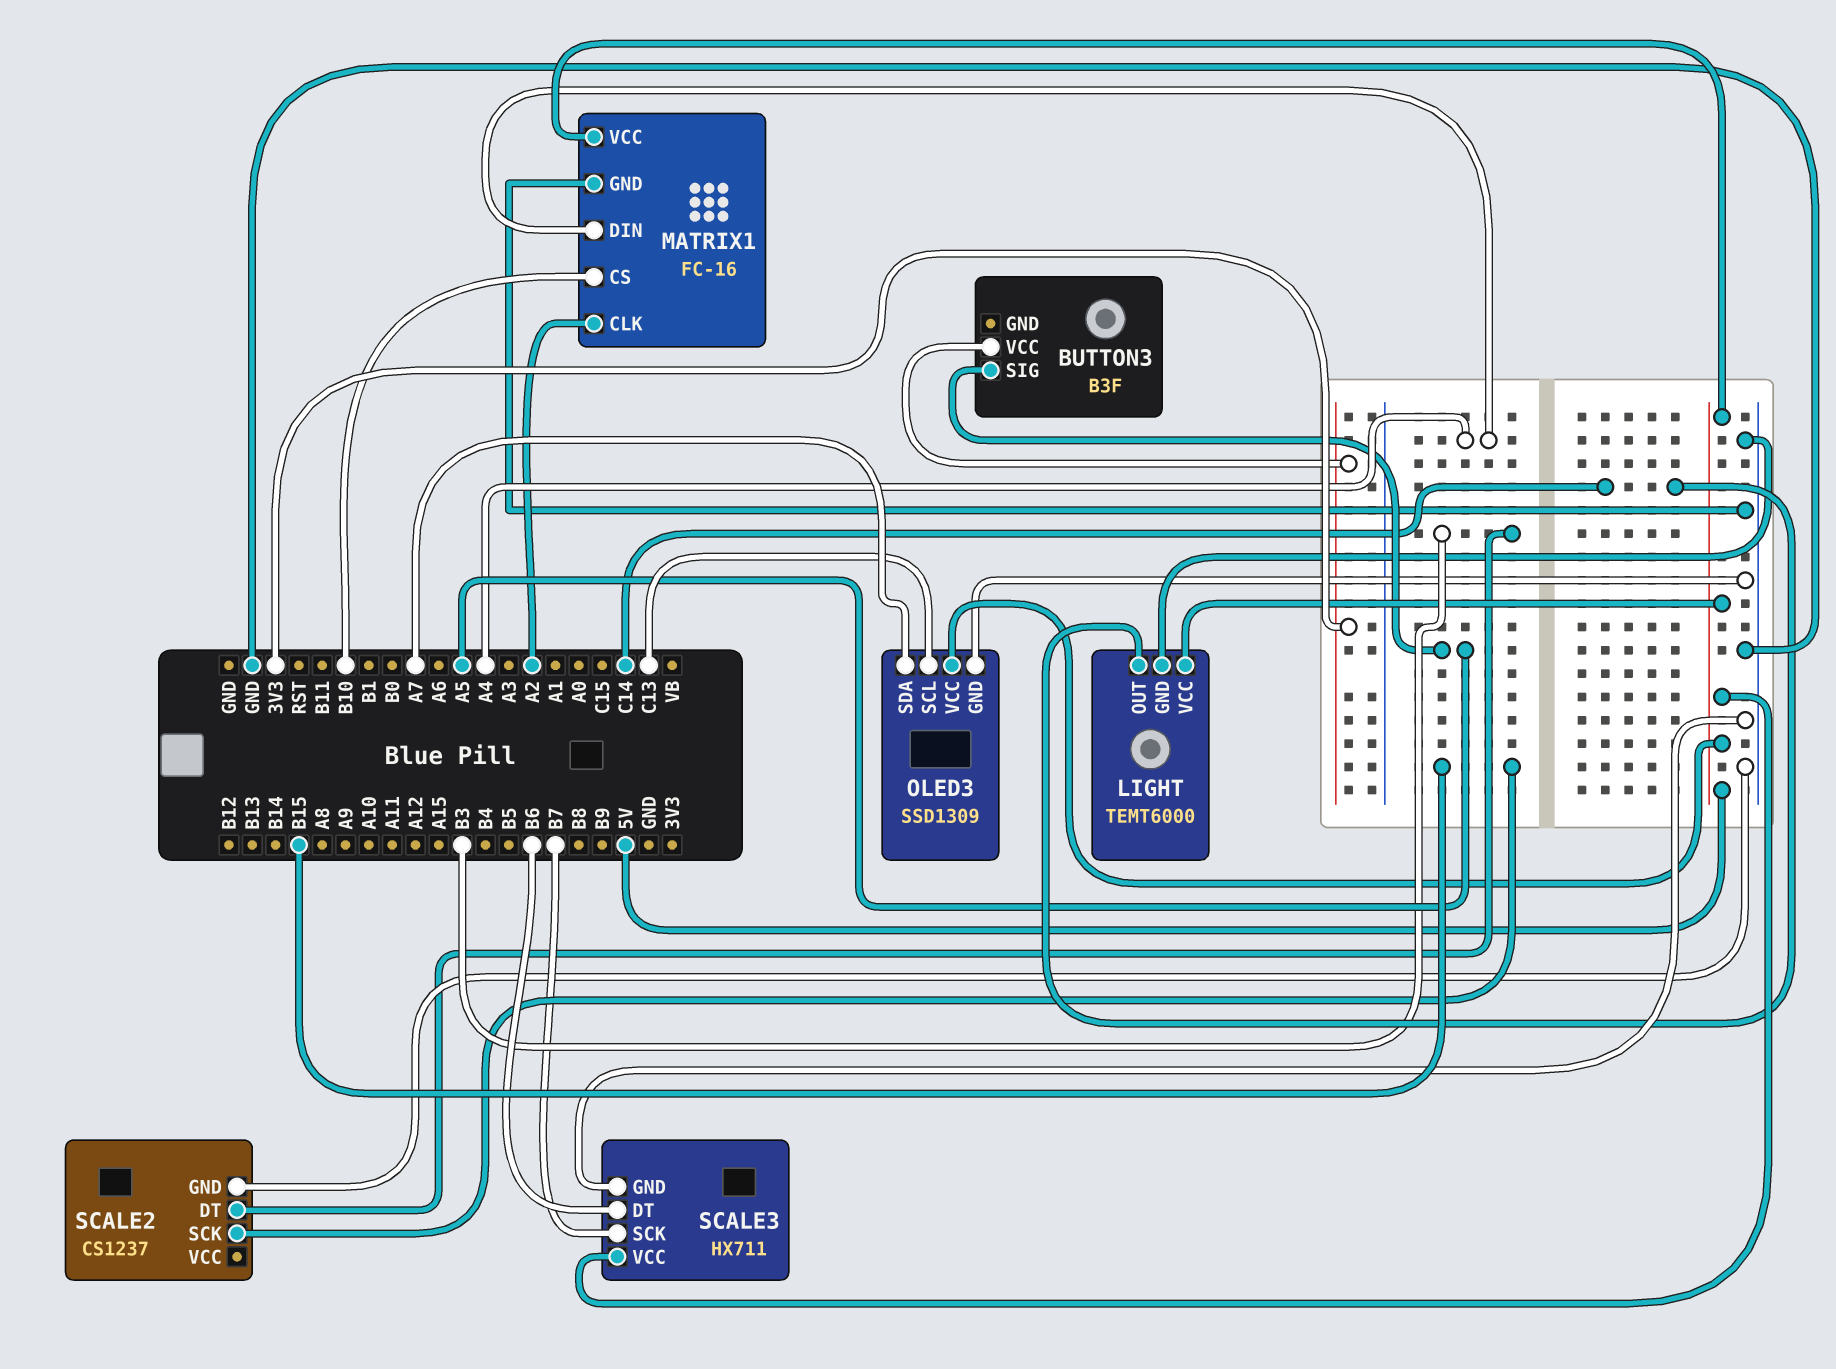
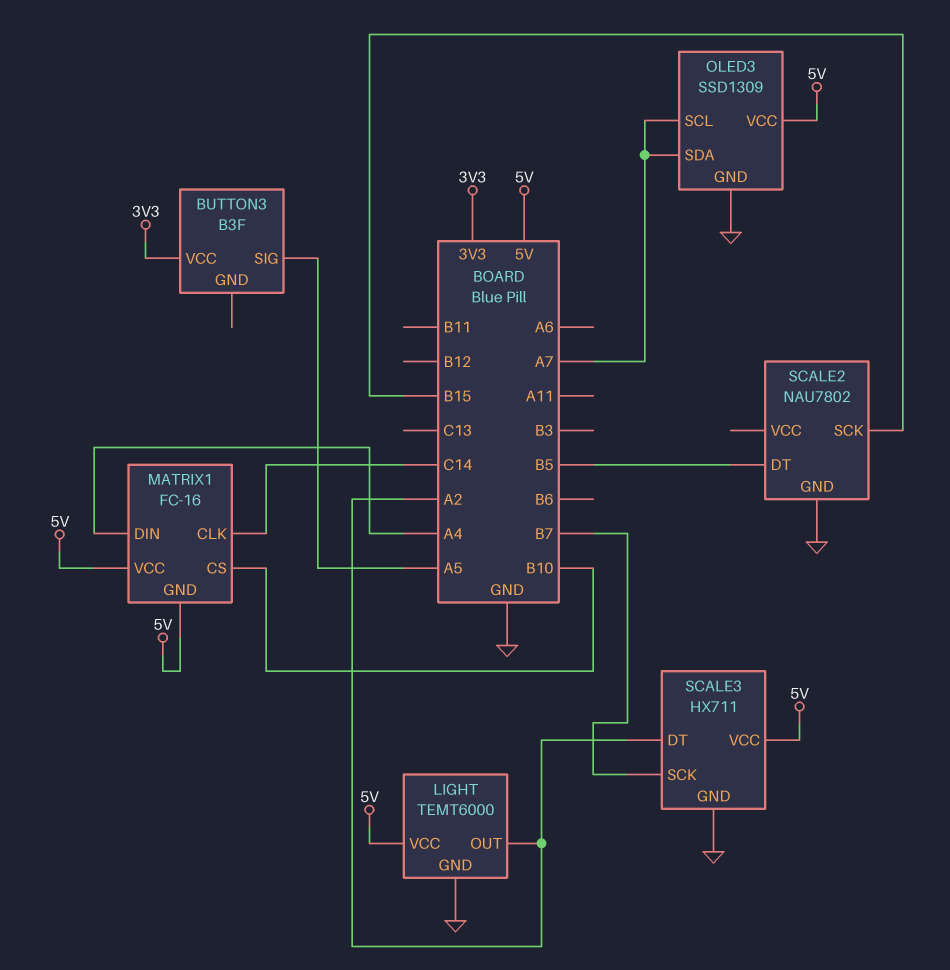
LIGHT pin OUT: C14 -> A2
MATRIX1 pin CLK: A2 -> C14
MATRIX1 pin GND: GND -> 5V
OLED3 pin SCL: C13 -> A7
SCALE2: CS1237 -> NAU7802
SCALE2 pin DT: B3 -> B5
SCALE3 pin DT: B6 -> A2

